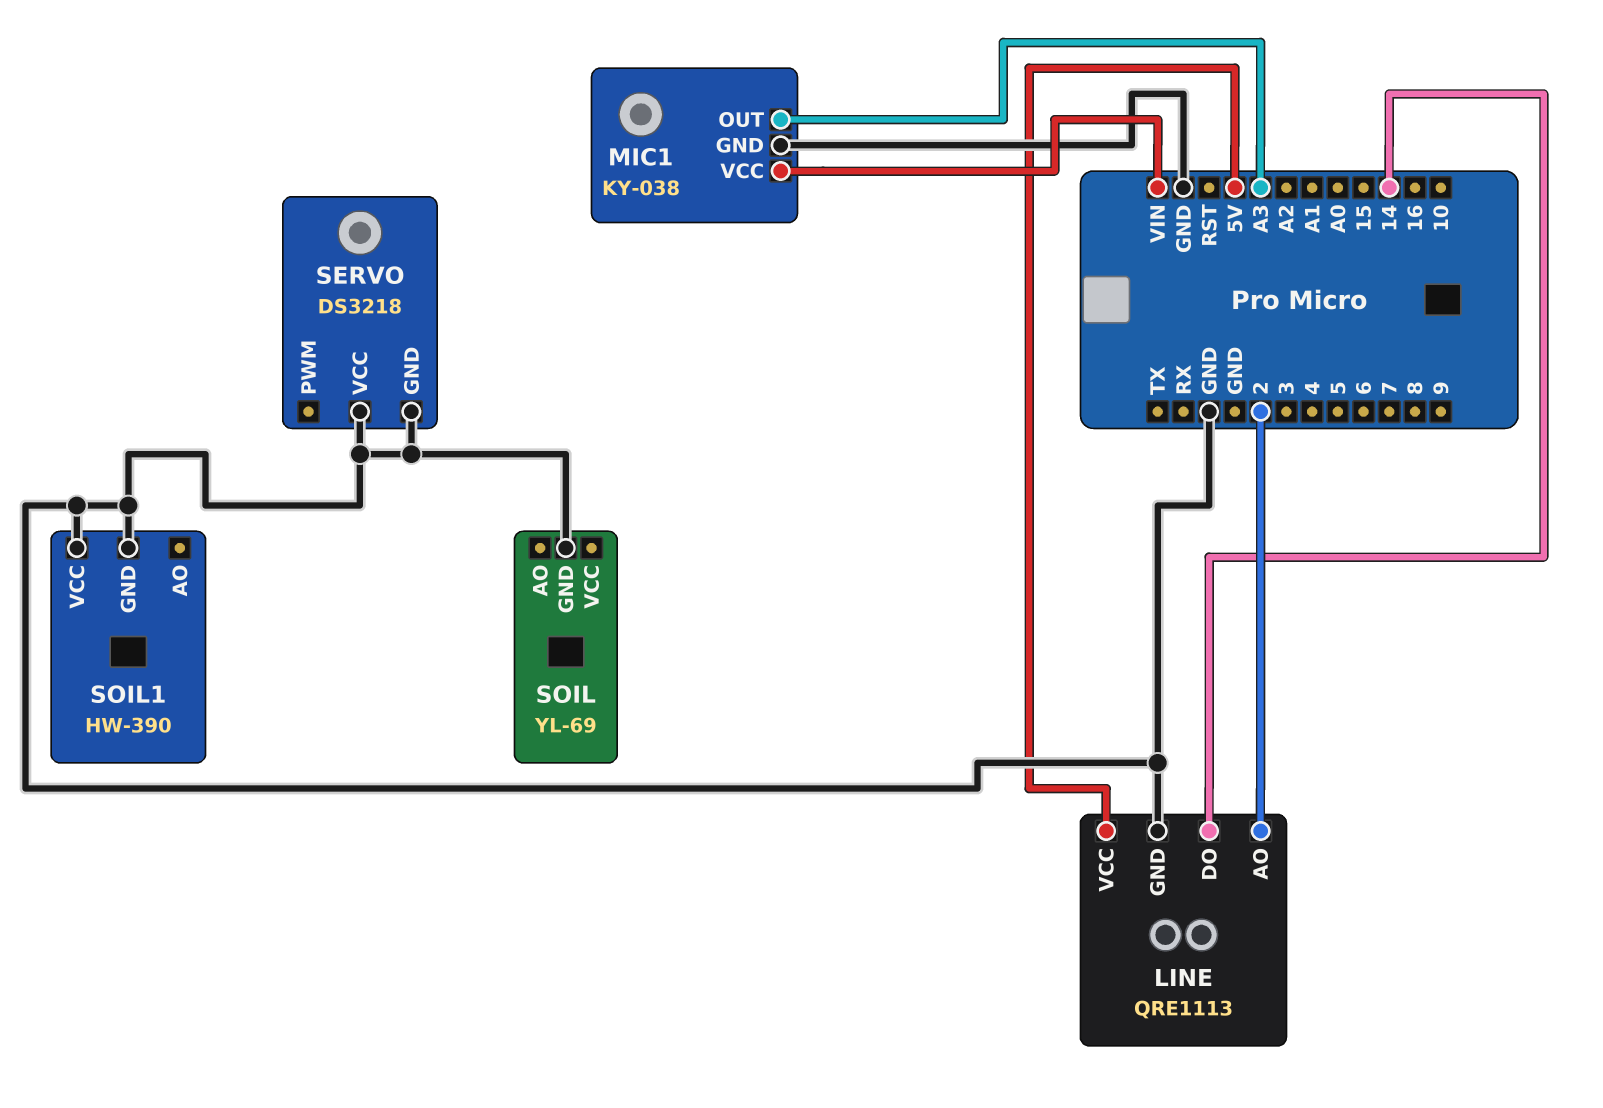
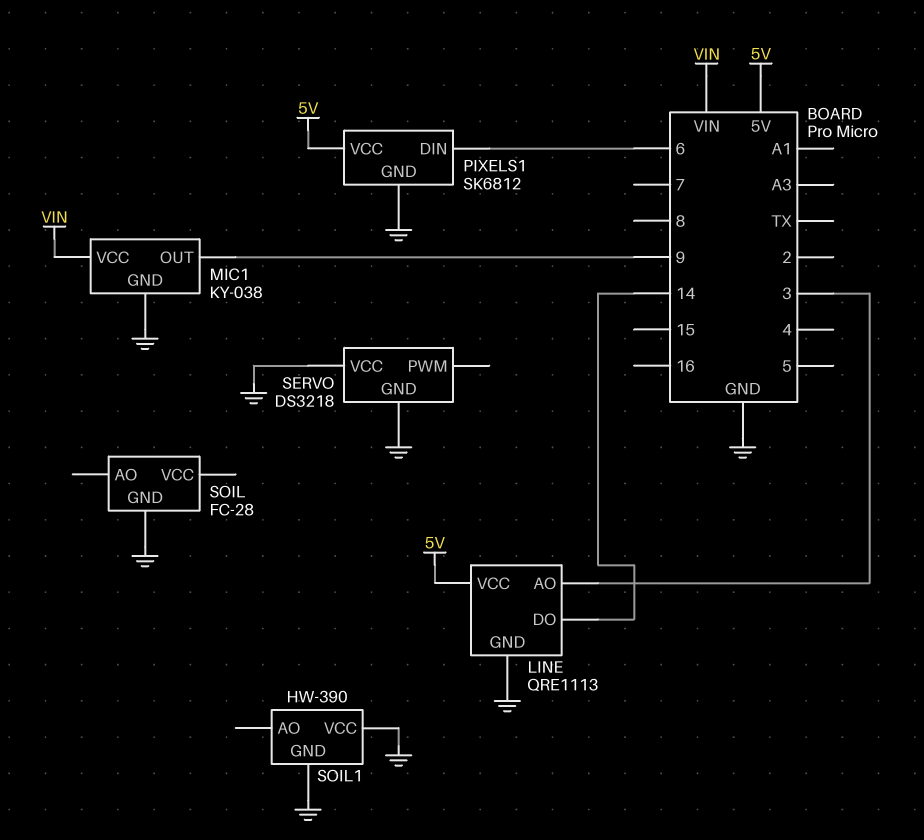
LINE pin AO: 2 -> 3
MIC1 pin OUT: A3 -> 9
PIXELS1: none -> SK6812
PIXELS1 pin DIN: none -> 6
PIXELS1 pin GND: none -> GND
PIXELS1 pin VCC: none -> 5V
SOIL: YL-69 -> FC-28

